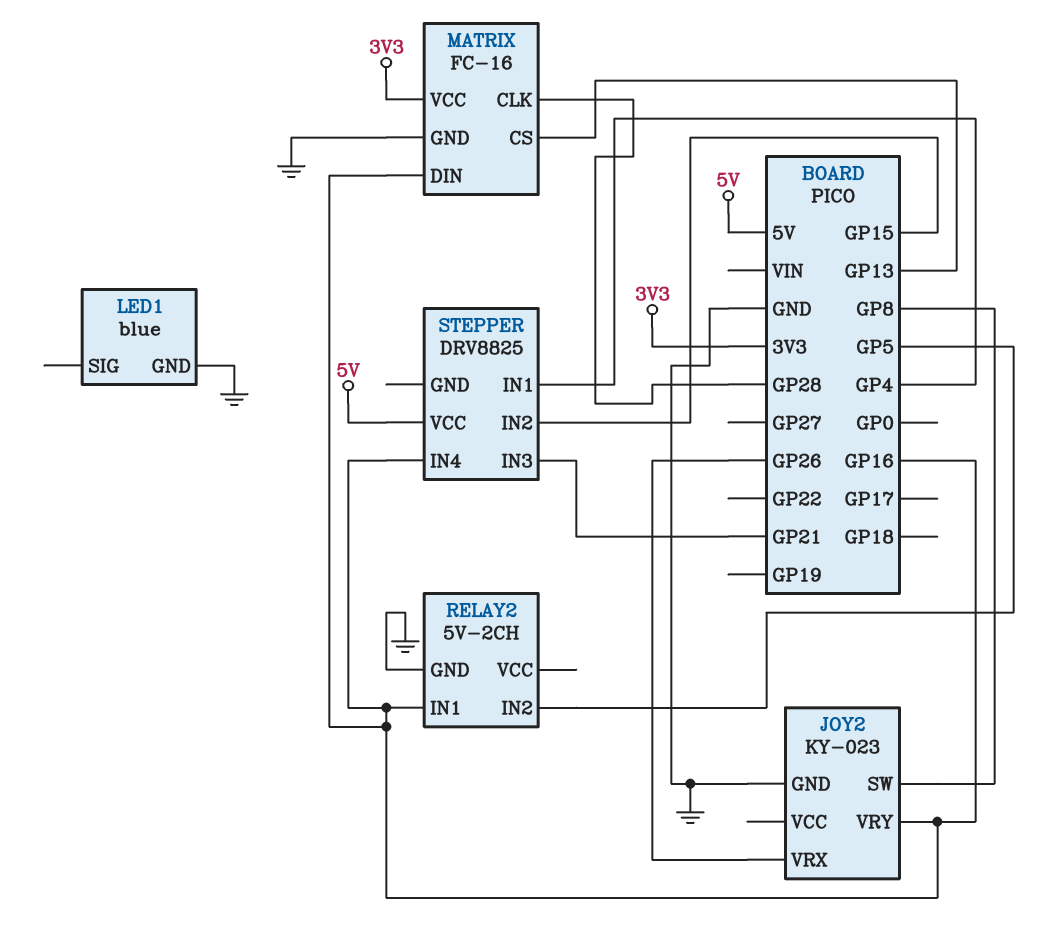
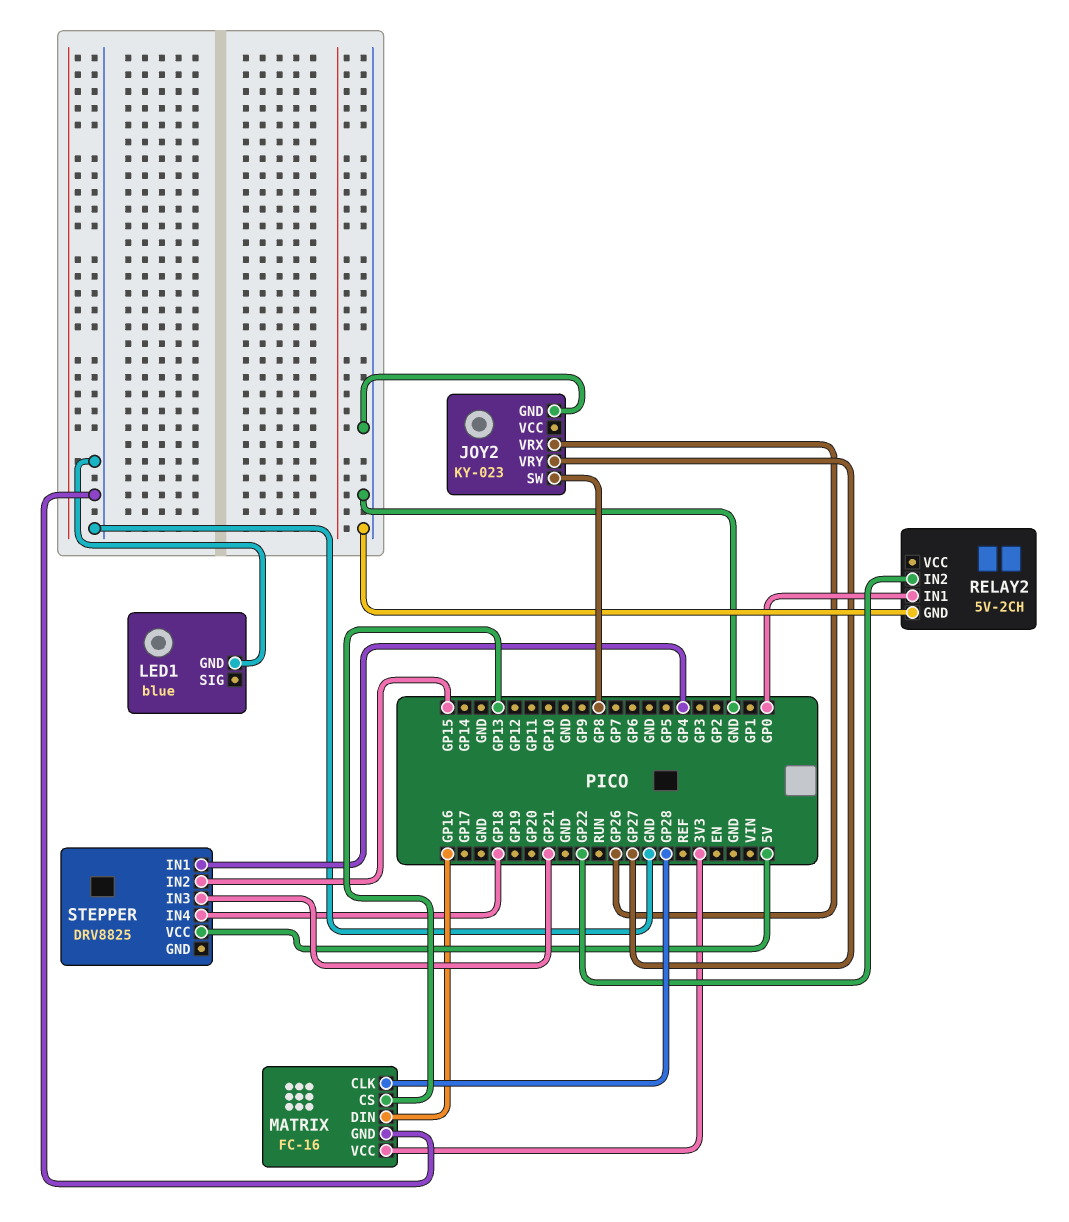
JOY2 pin VRY: GP16 -> GP27
RELAY2 pin IN1: GP16 -> GP0
RELAY2 pin IN2: GP5 -> GP22
STEPPER pin IN4: GP16 -> GP18

